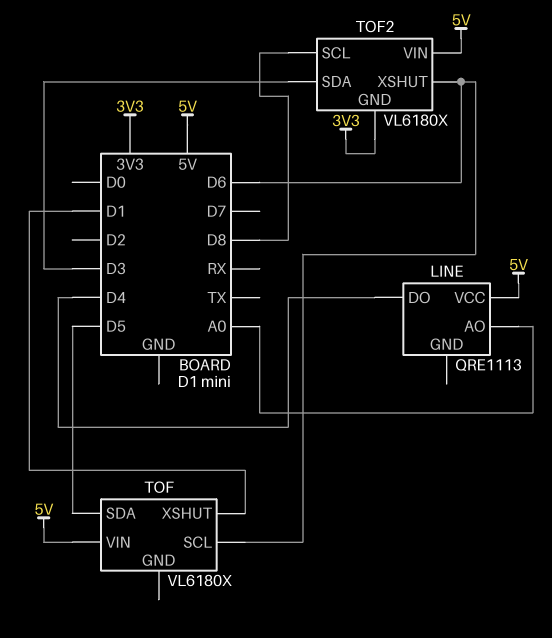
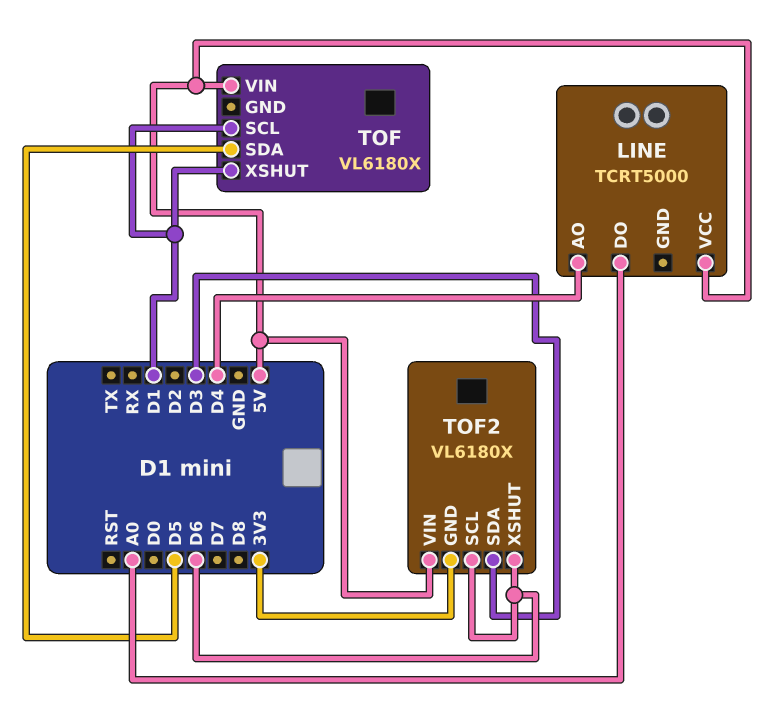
LINE: QRE1113 -> TCRT5000
LINE pin AO: A0 -> D4
LINE pin DO: D4 -> A0
TOF pin SCL: D6 -> D1
TOF2 pin SCL: D8 -> D6

